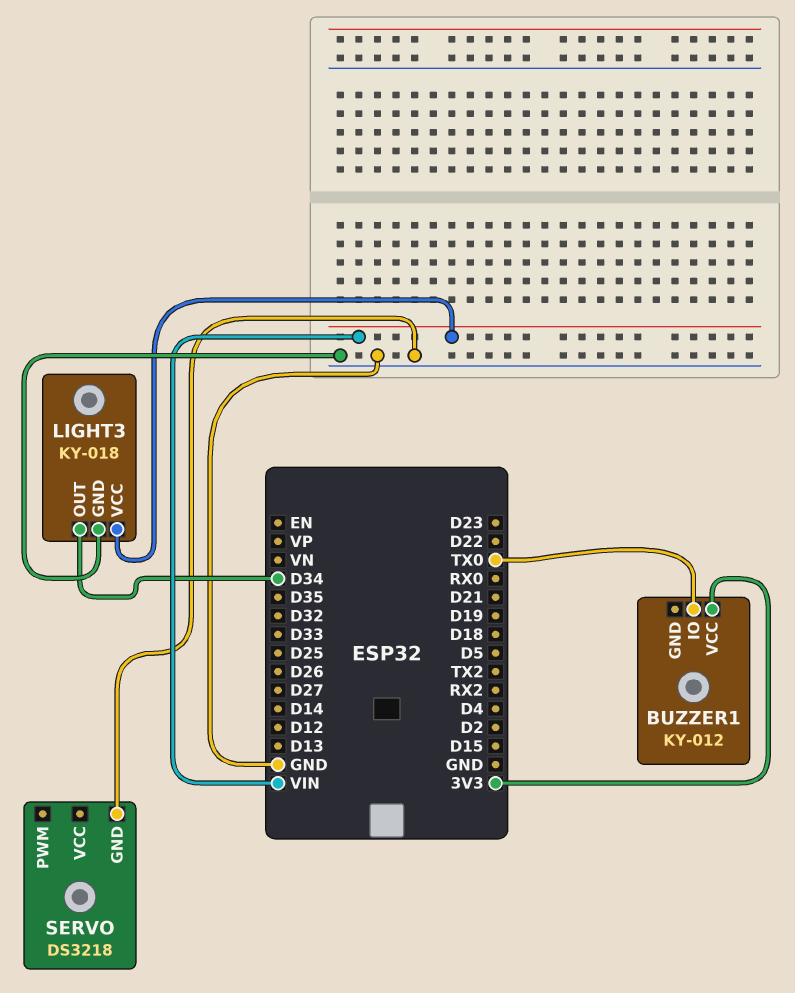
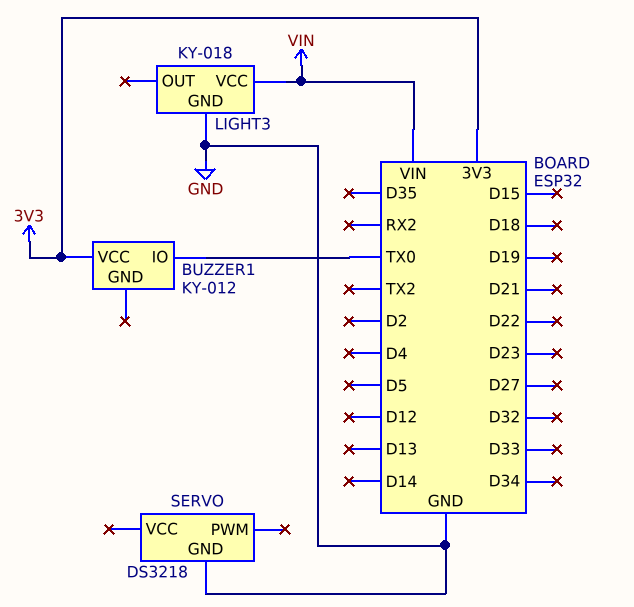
LIGHT3 pin OUT: D34 -> none

